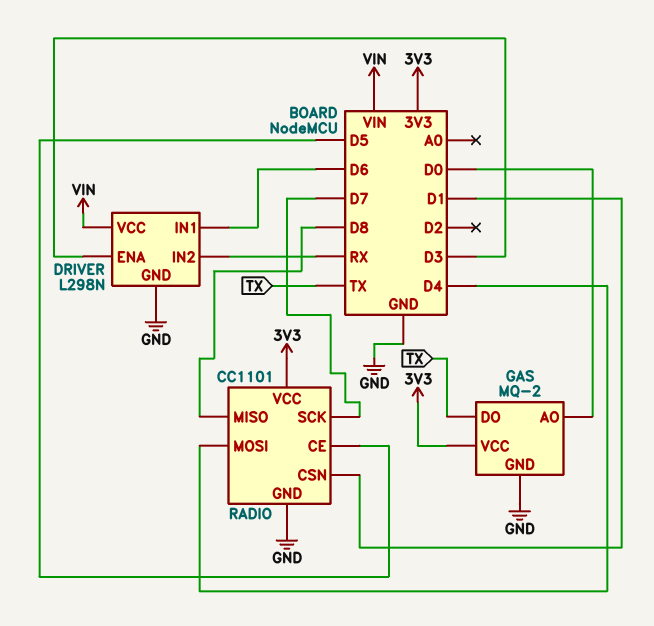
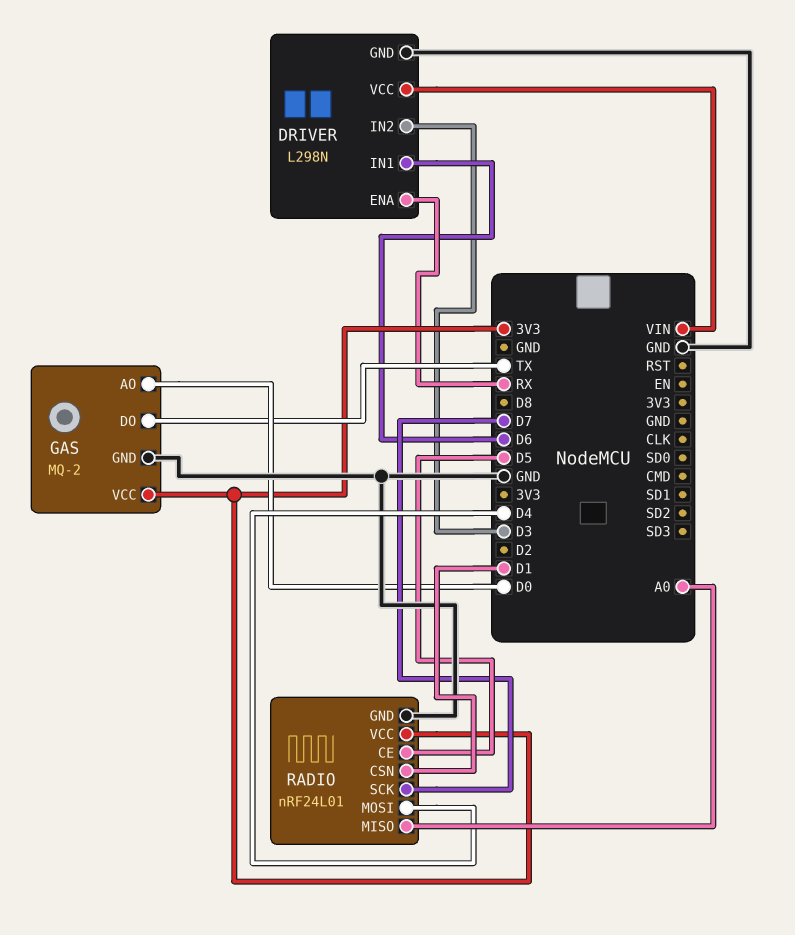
DRIVER pin ENA: D3 -> RX
DRIVER pin IN2: RX -> D3
RADIO: CC1101 -> nRF24L01
RADIO pin MISO: D8 -> A0

